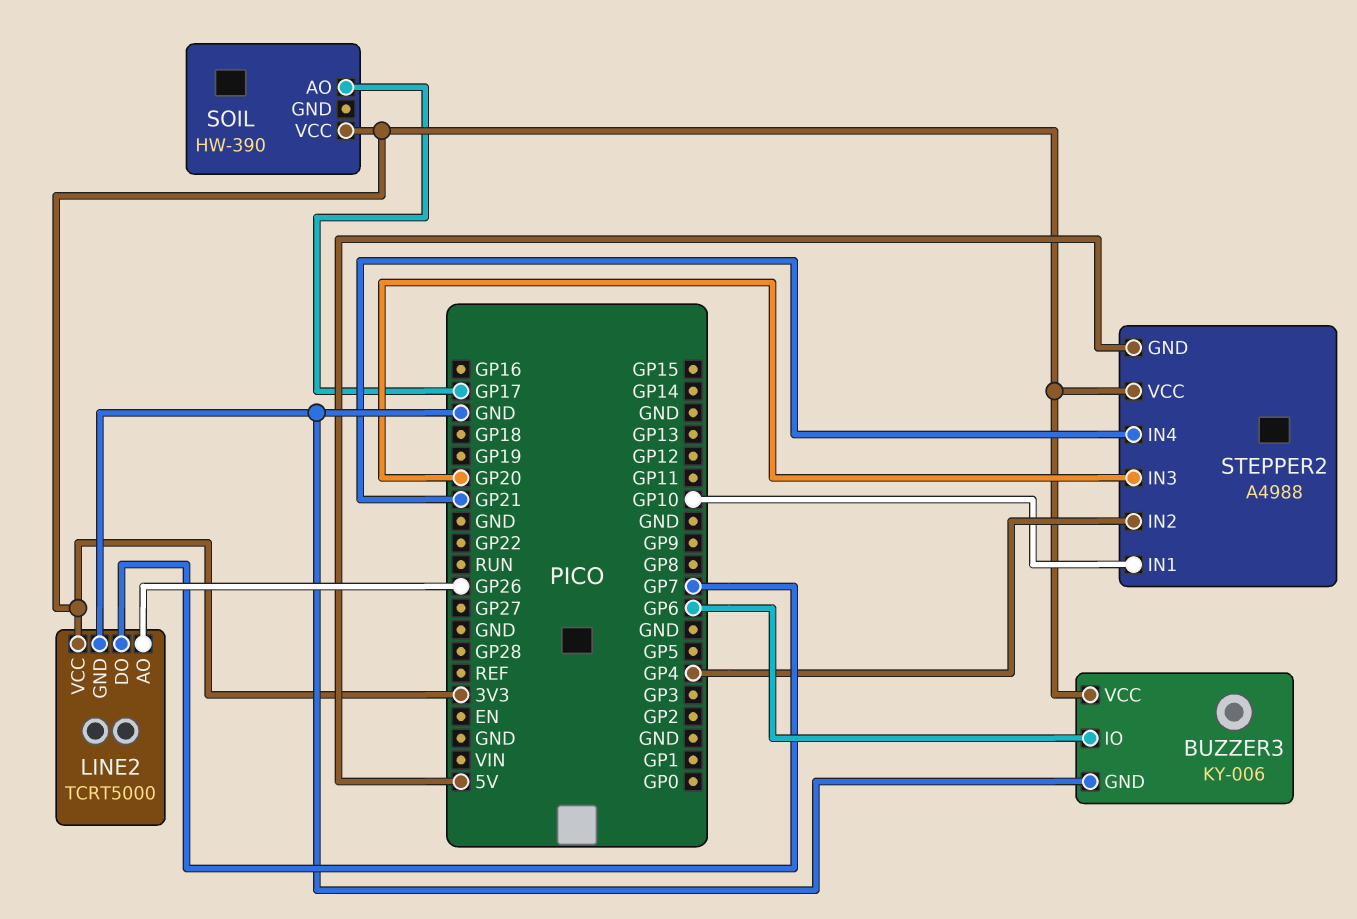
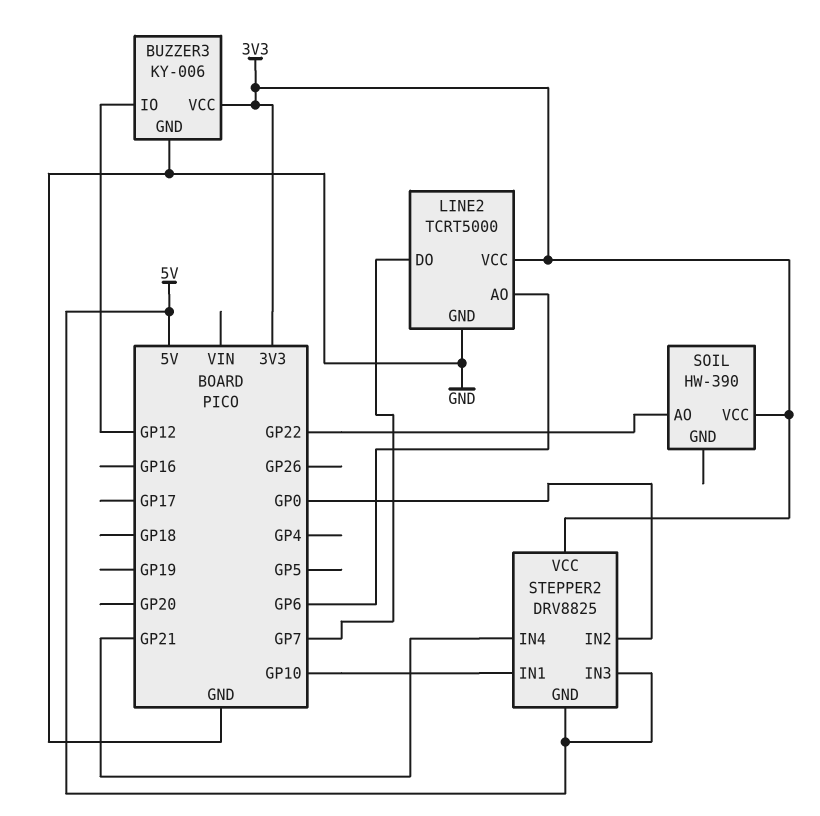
BUZZER3 pin IO: GP6 -> GP12
LINE2 pin AO: GP26 -> GP6
SOIL pin AO: GP17 -> GP22
STEPPER2: A4988 -> DRV8825
STEPPER2 pin IN2: GP4 -> GP0
STEPPER2 pin IN3: GP20 -> 5V

